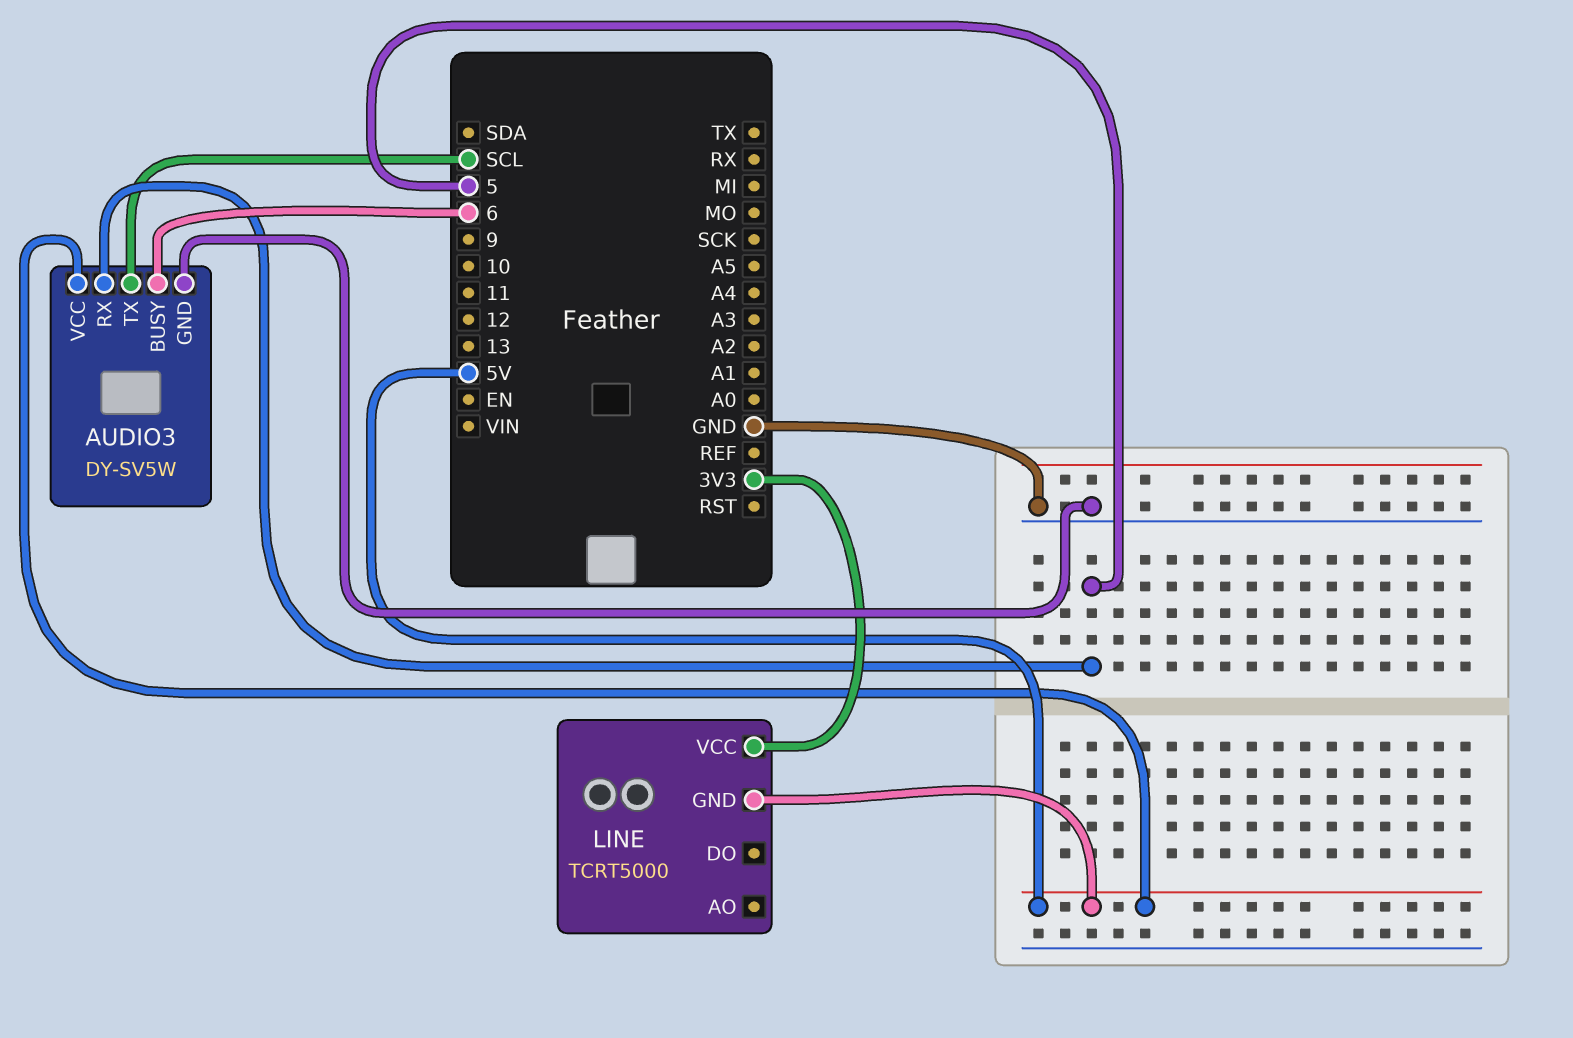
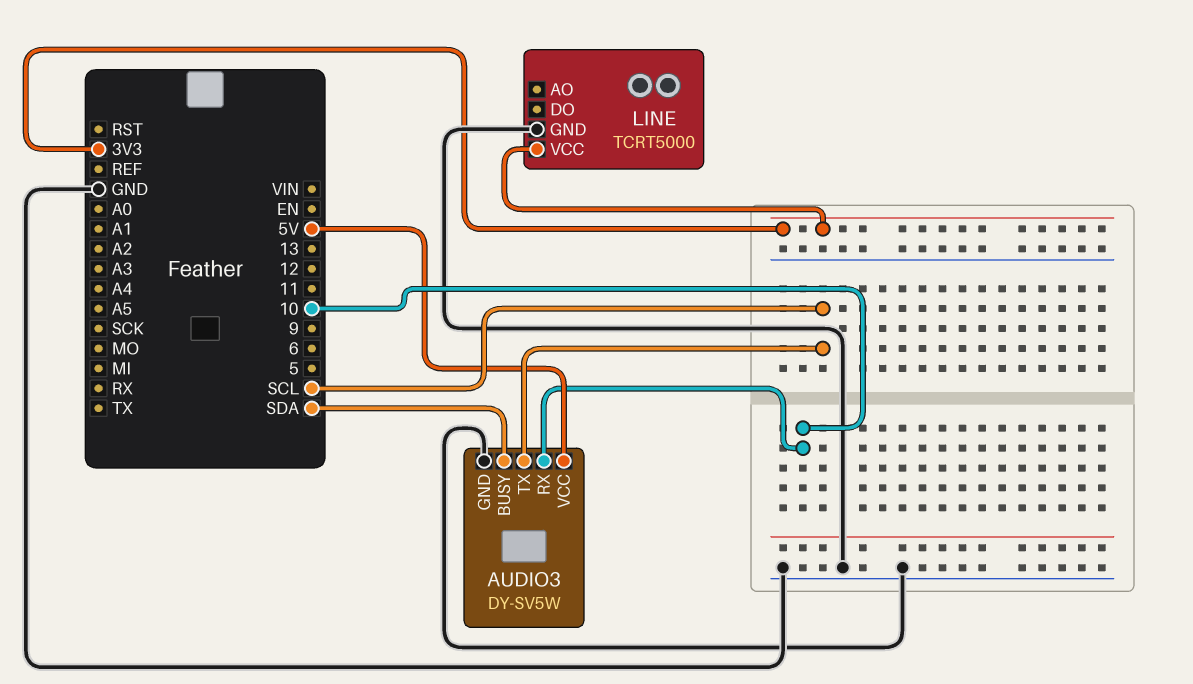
AUDIO3 pin BUSY: 6 -> SDA
AUDIO3 pin RX: 5 -> 10
LINE pin GND: 5V -> GND

